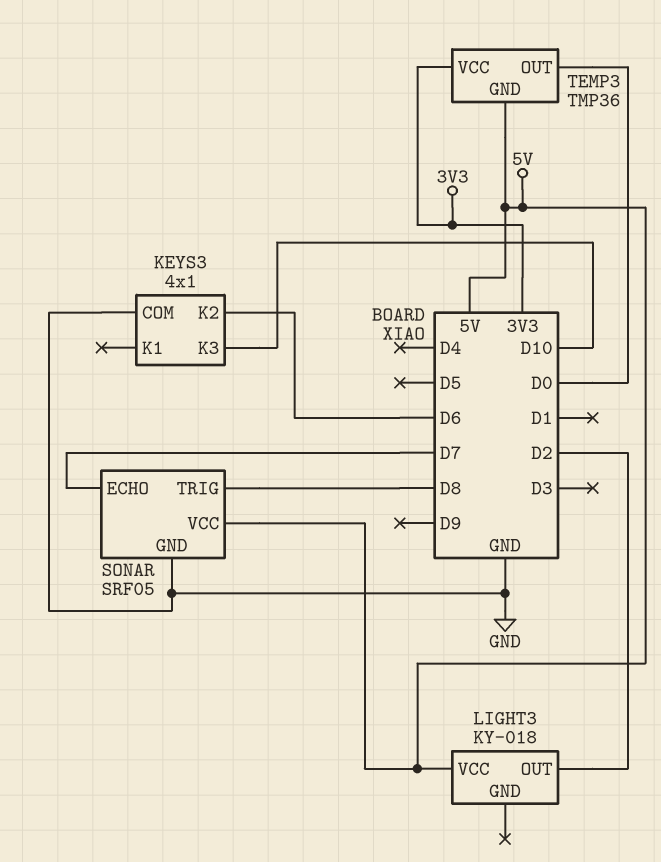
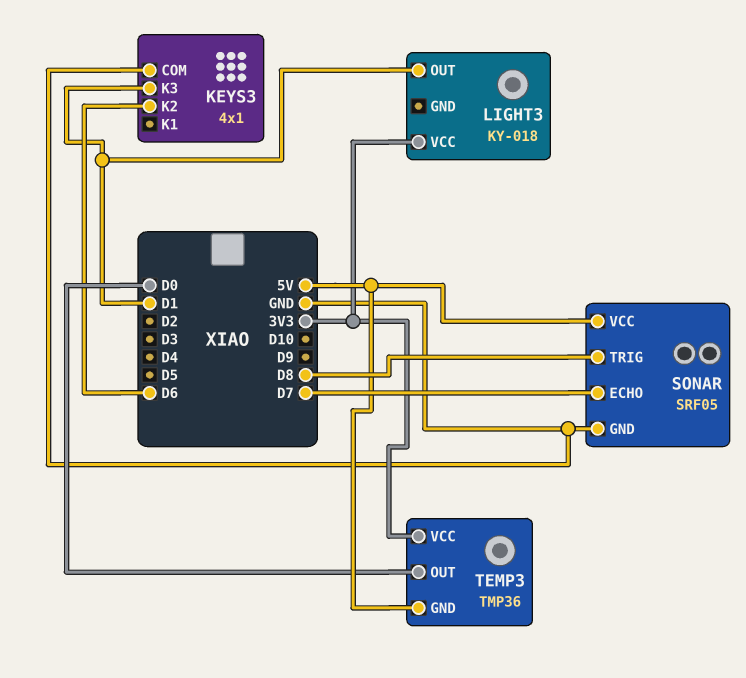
KEYS3 pin K3: D10 -> D1
LIGHT3 pin OUT: D2 -> D1
LIGHT3 pin VCC: 5V -> 3V3

